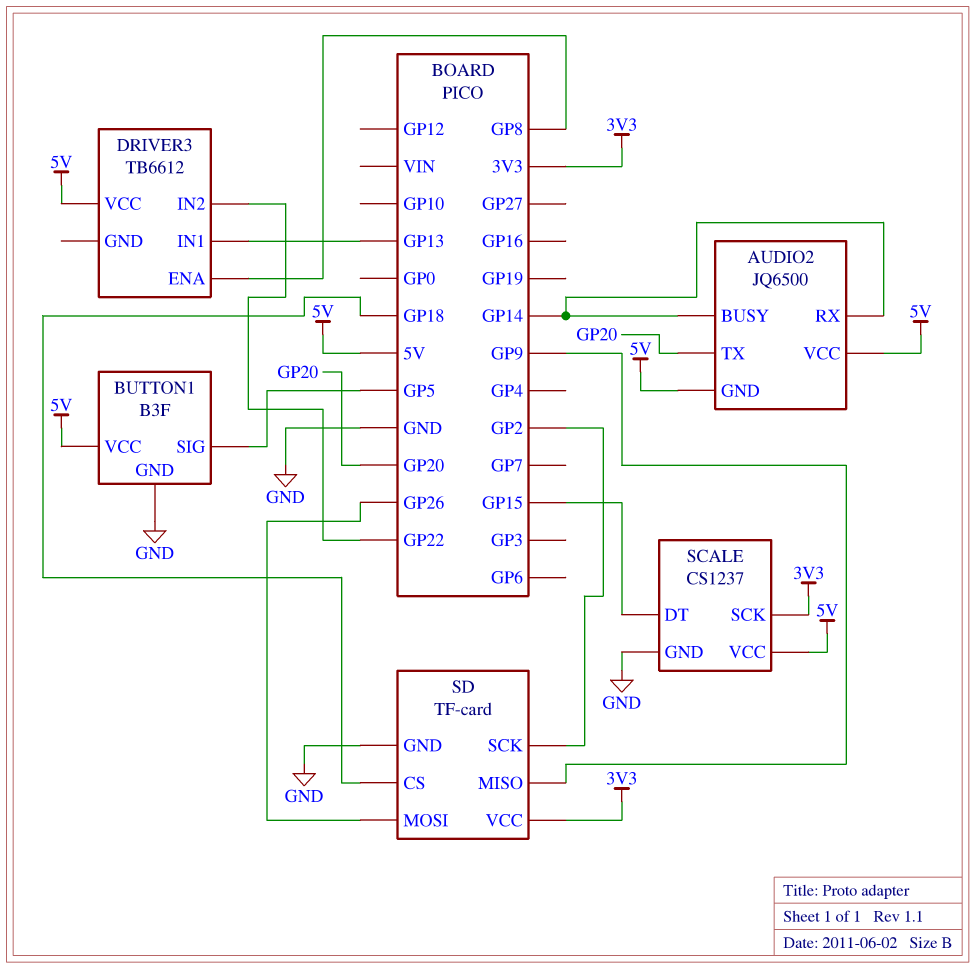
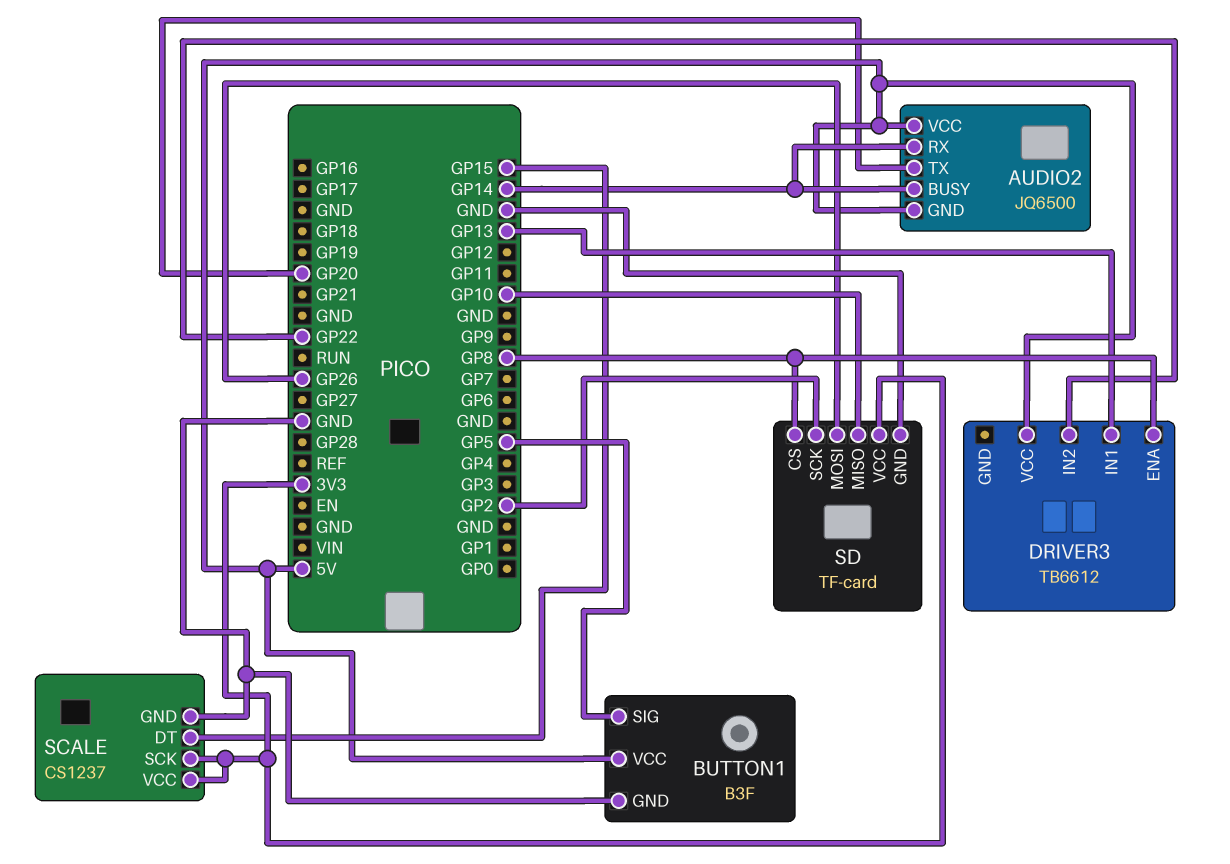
SCALE pin VCC: 5V -> 3V3
SD pin CS: GP18 -> GP8
SD pin MISO: GP9 -> GP10

